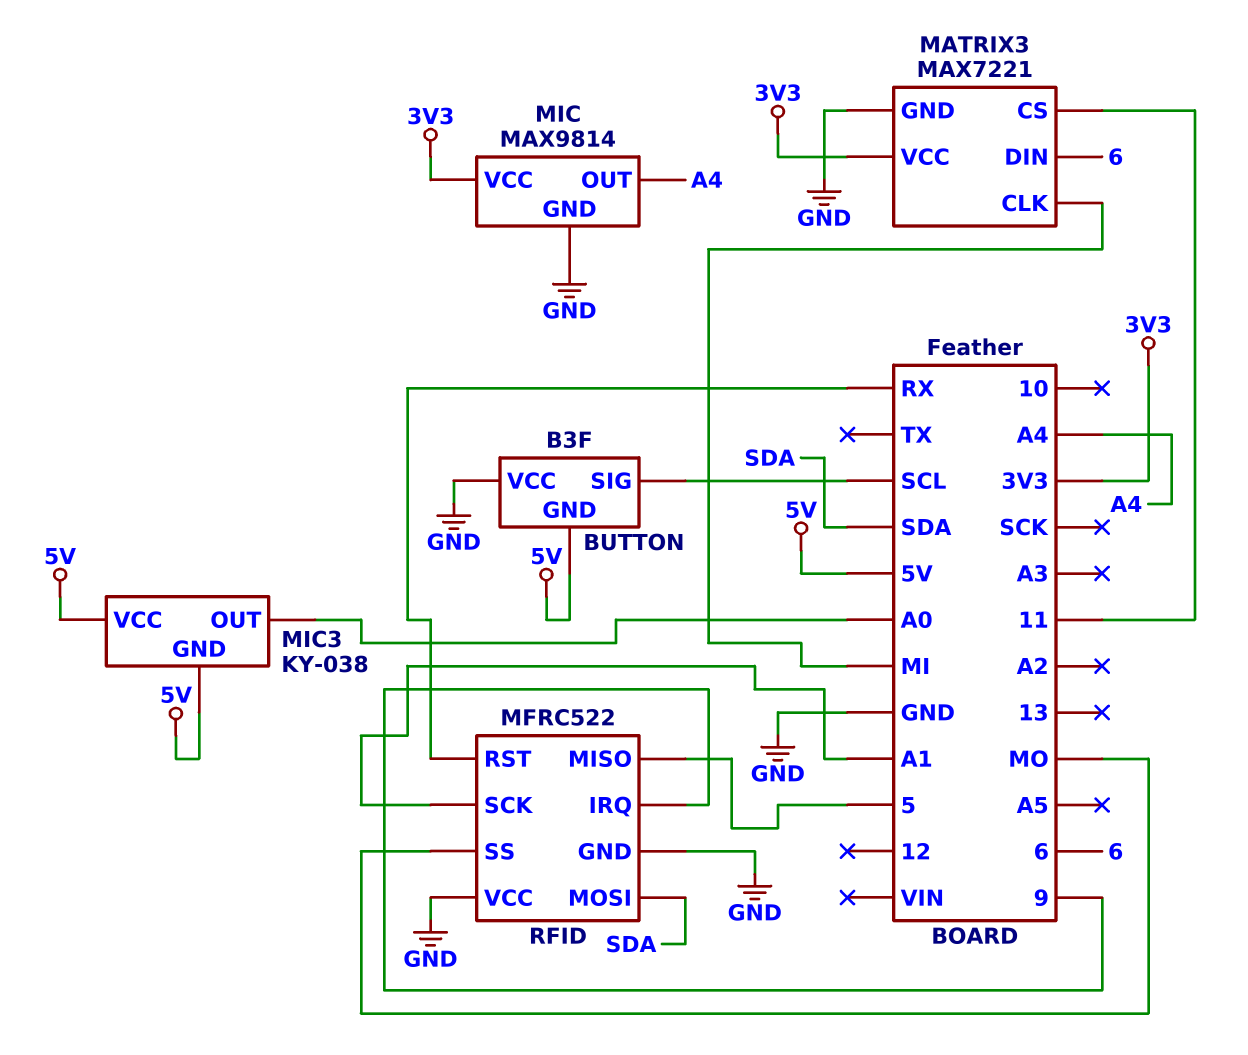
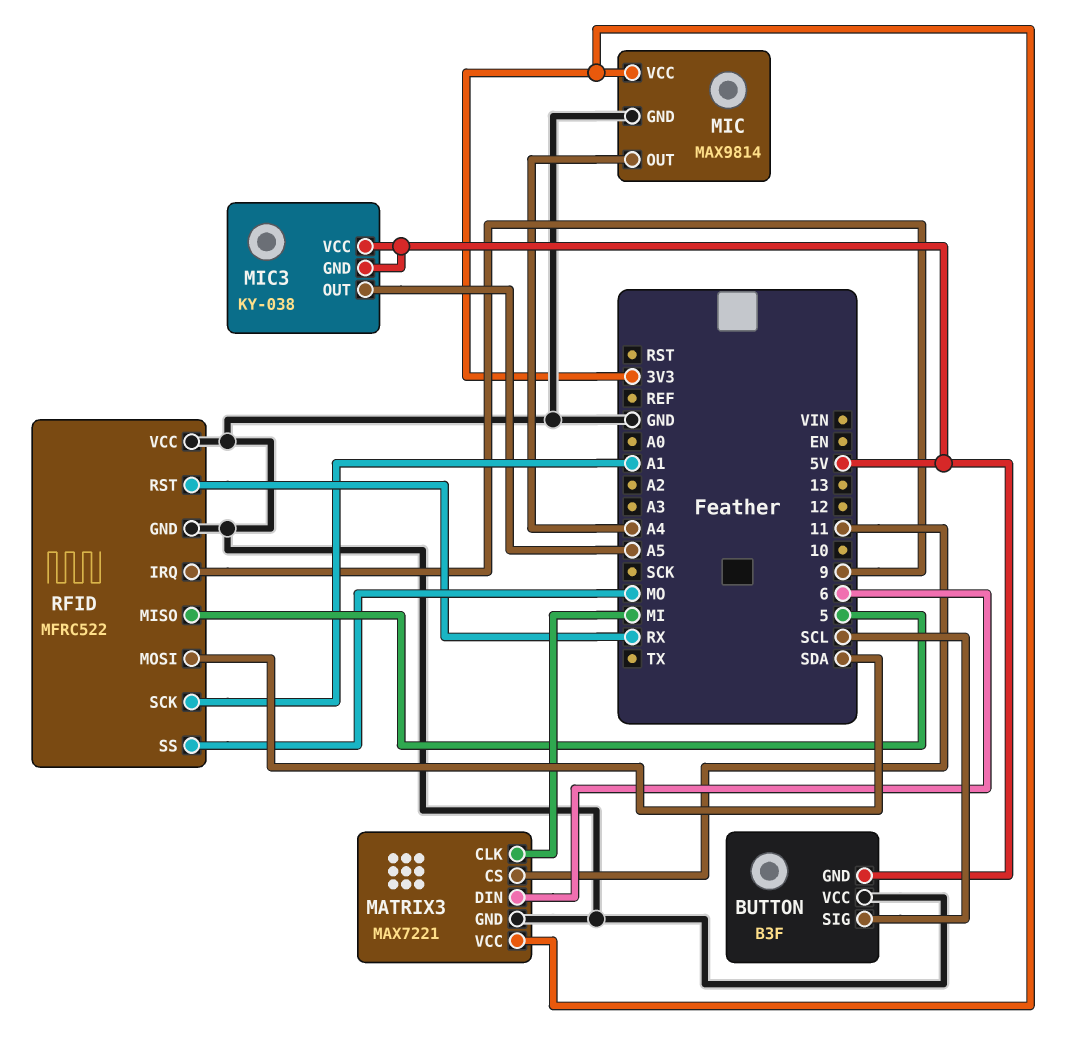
MIC3 pin OUT: A0 -> A5

